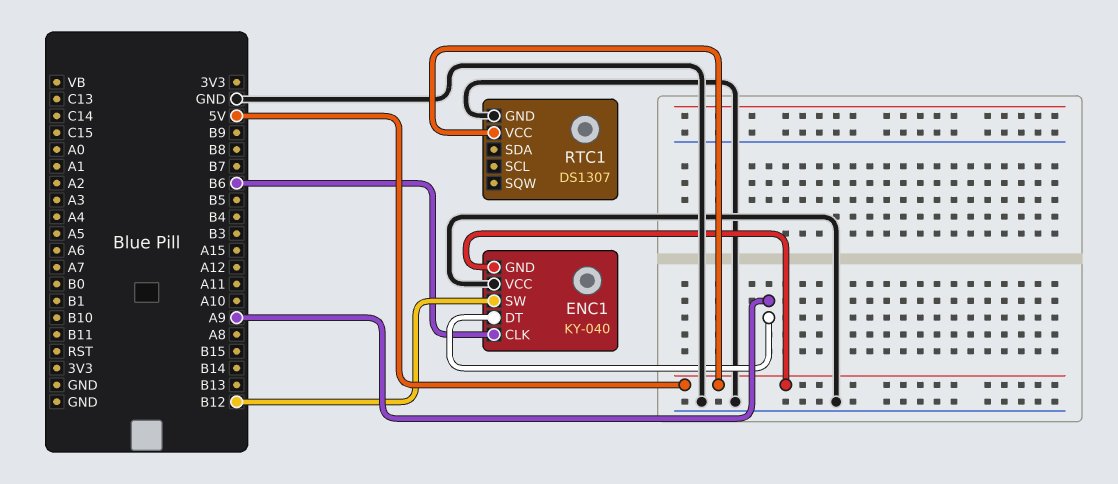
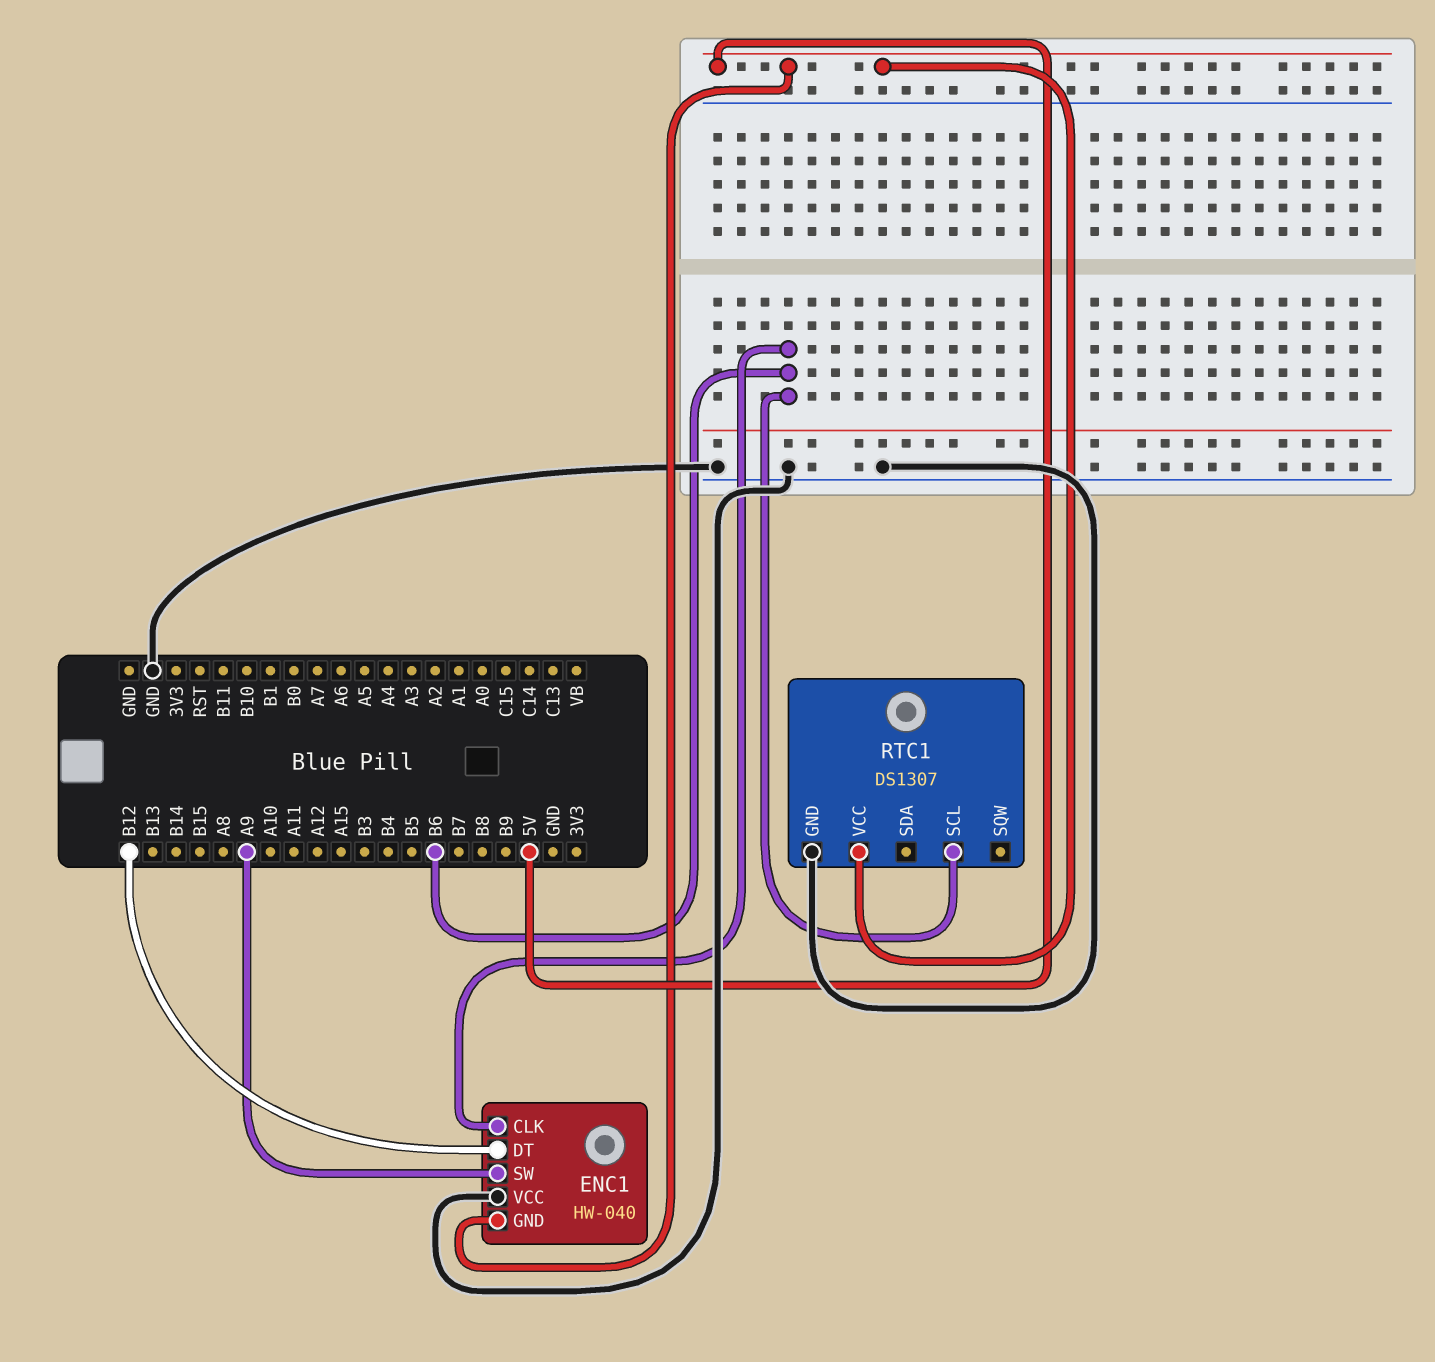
ENC1: KY-040 -> HW-040
ENC1 pin DT: A9 -> B12
ENC1 pin SW: B12 -> A9
RTC1 pin SCL: none -> B6

